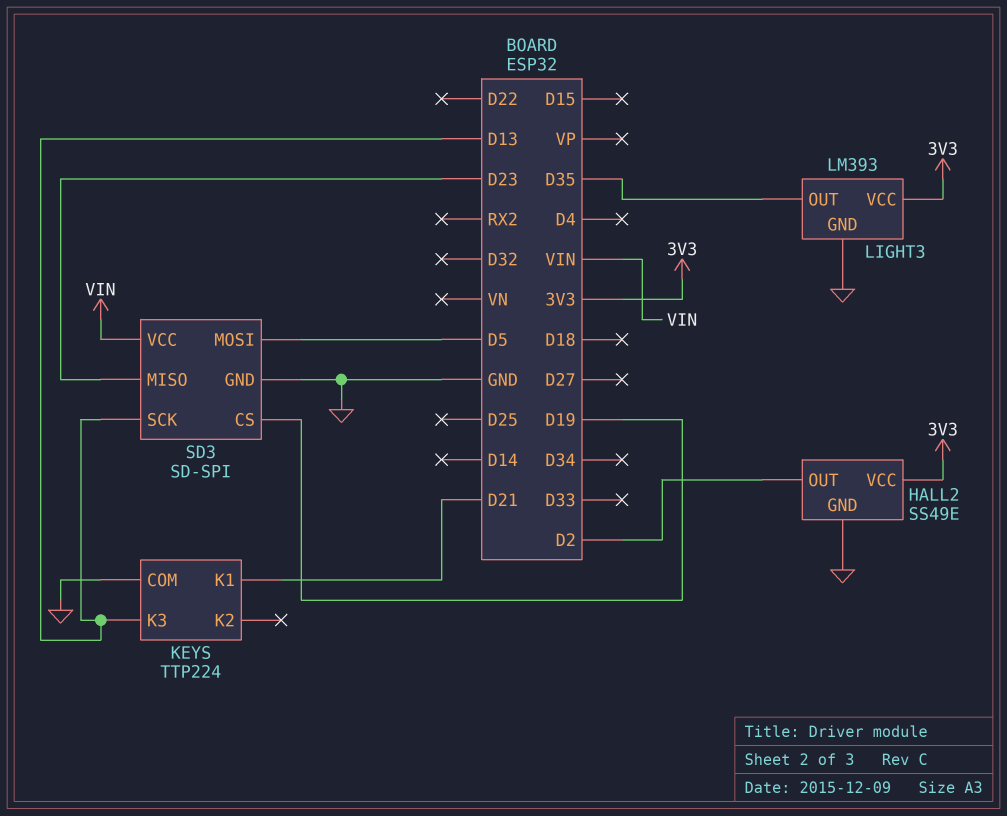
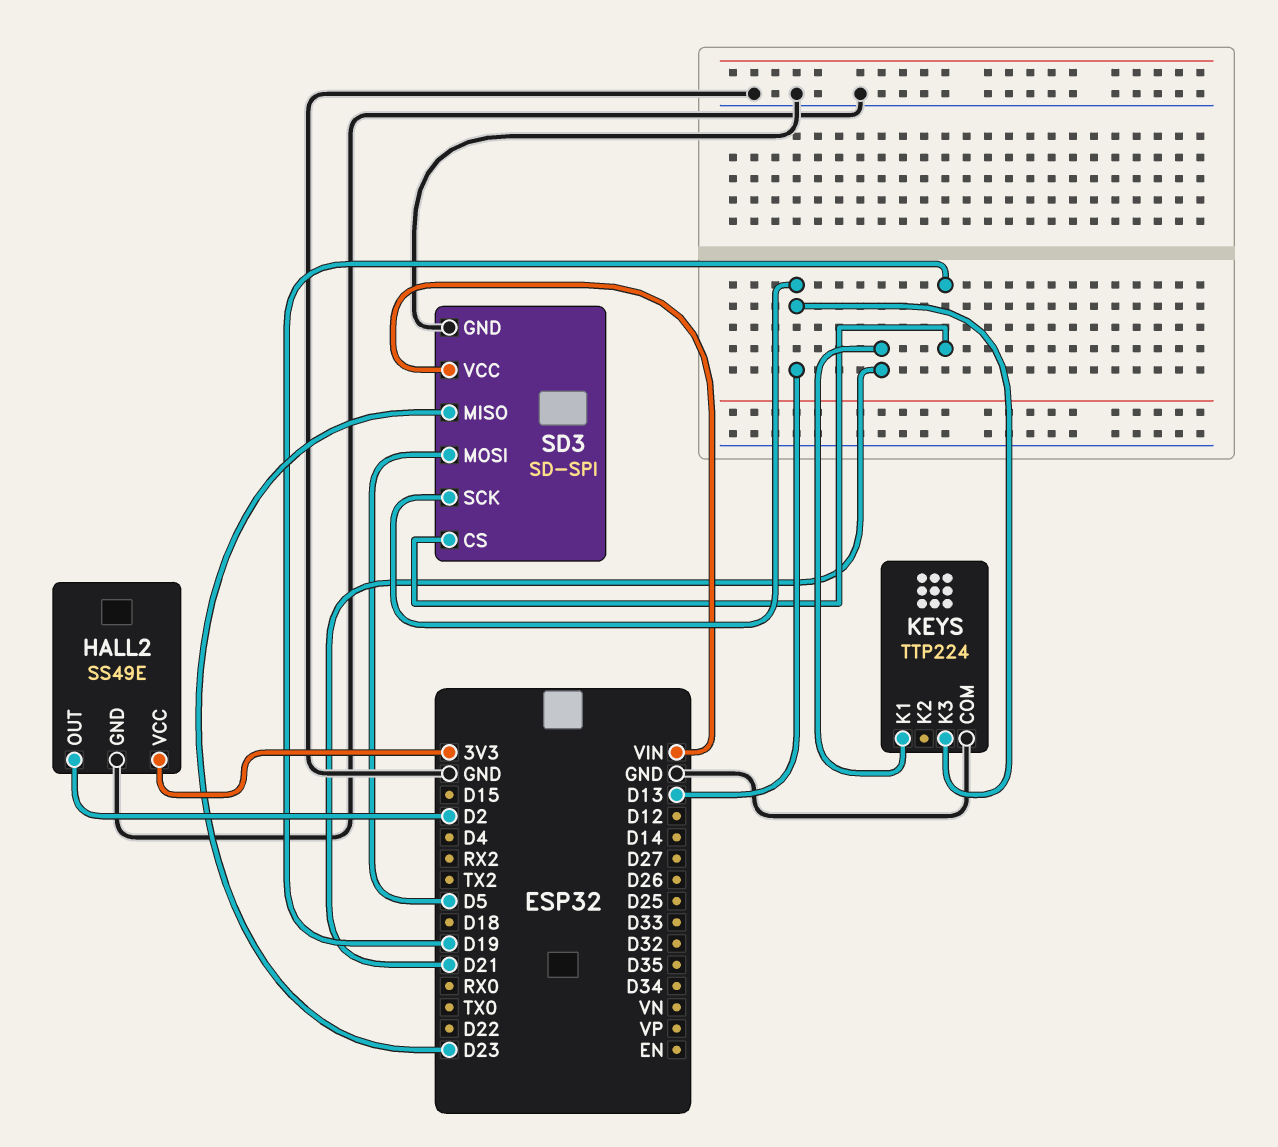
LIGHT3: LM393 -> none
LIGHT3 pin GND: GND -> none
LIGHT3 pin OUT: D35 -> none
LIGHT3 pin VCC: 3V3 -> none

